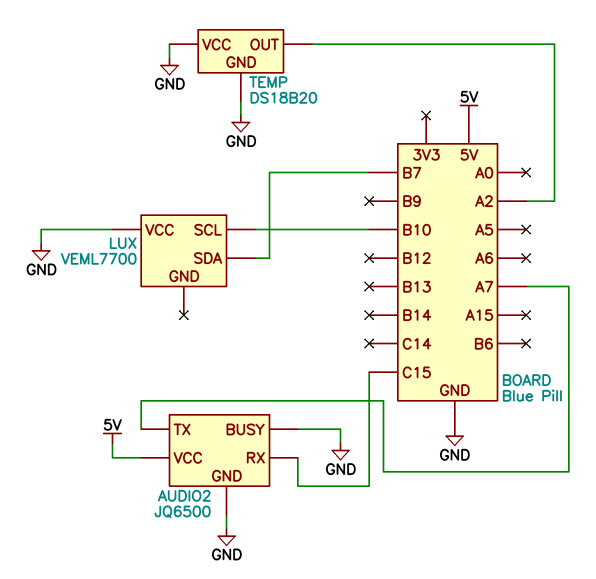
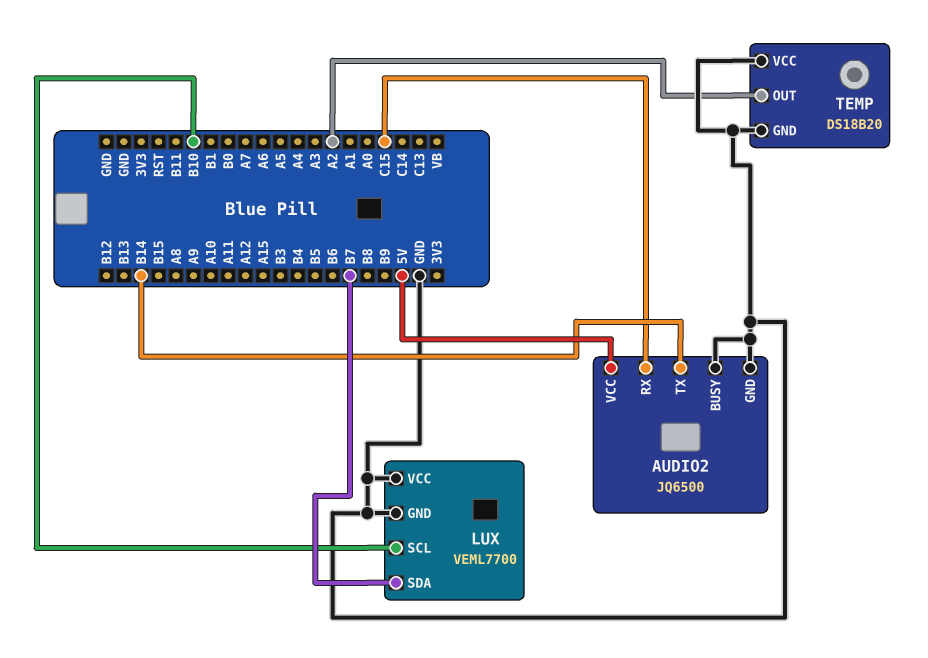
AUDIO2 pin TX: A7 -> B14
LUX pin GND: none -> GND

